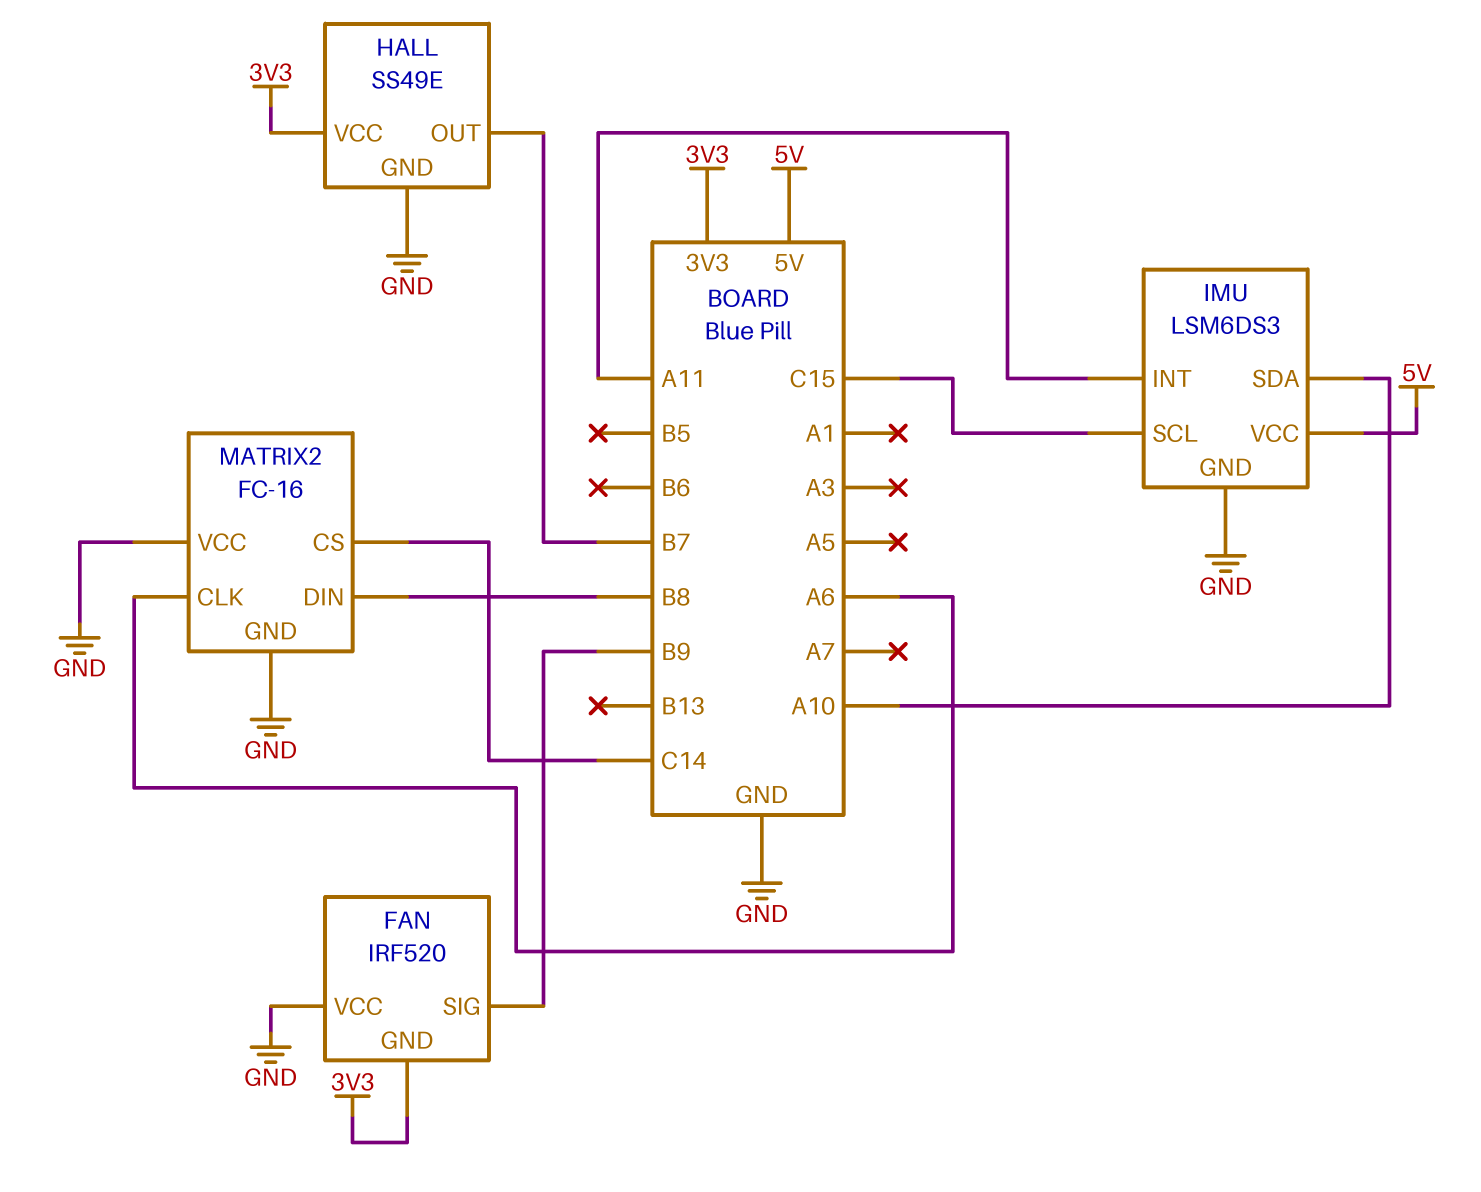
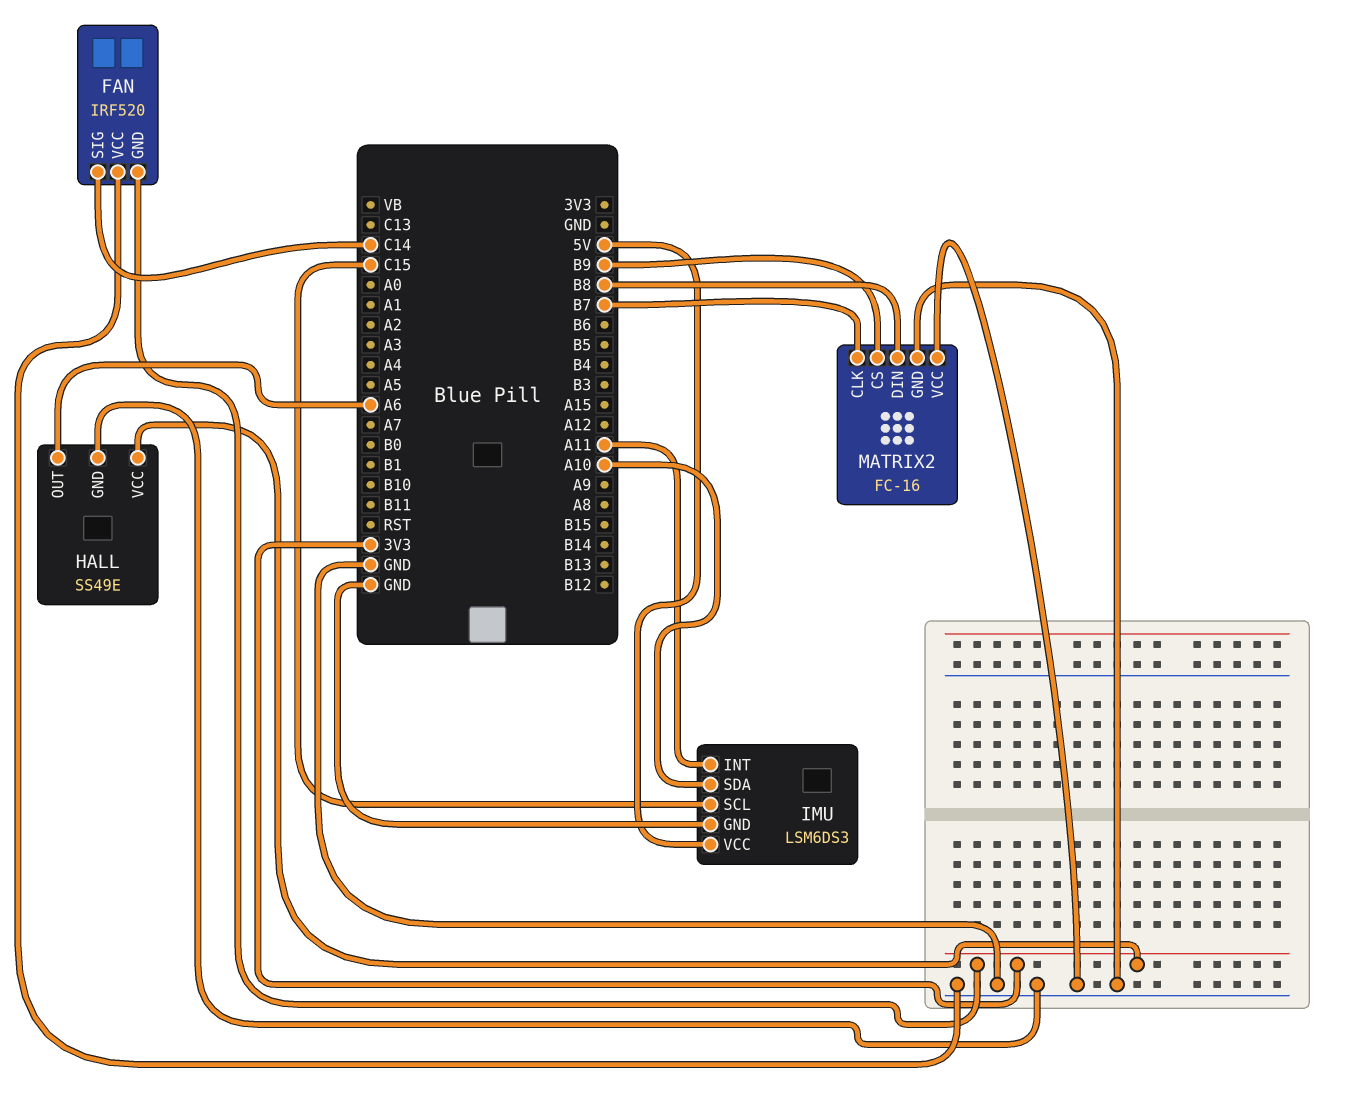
FAN pin SIG: B9 -> C14
HALL pin OUT: B7 -> A6
MATRIX2 pin CLK: A6 -> B7
MATRIX2 pin CS: C14 -> B9

